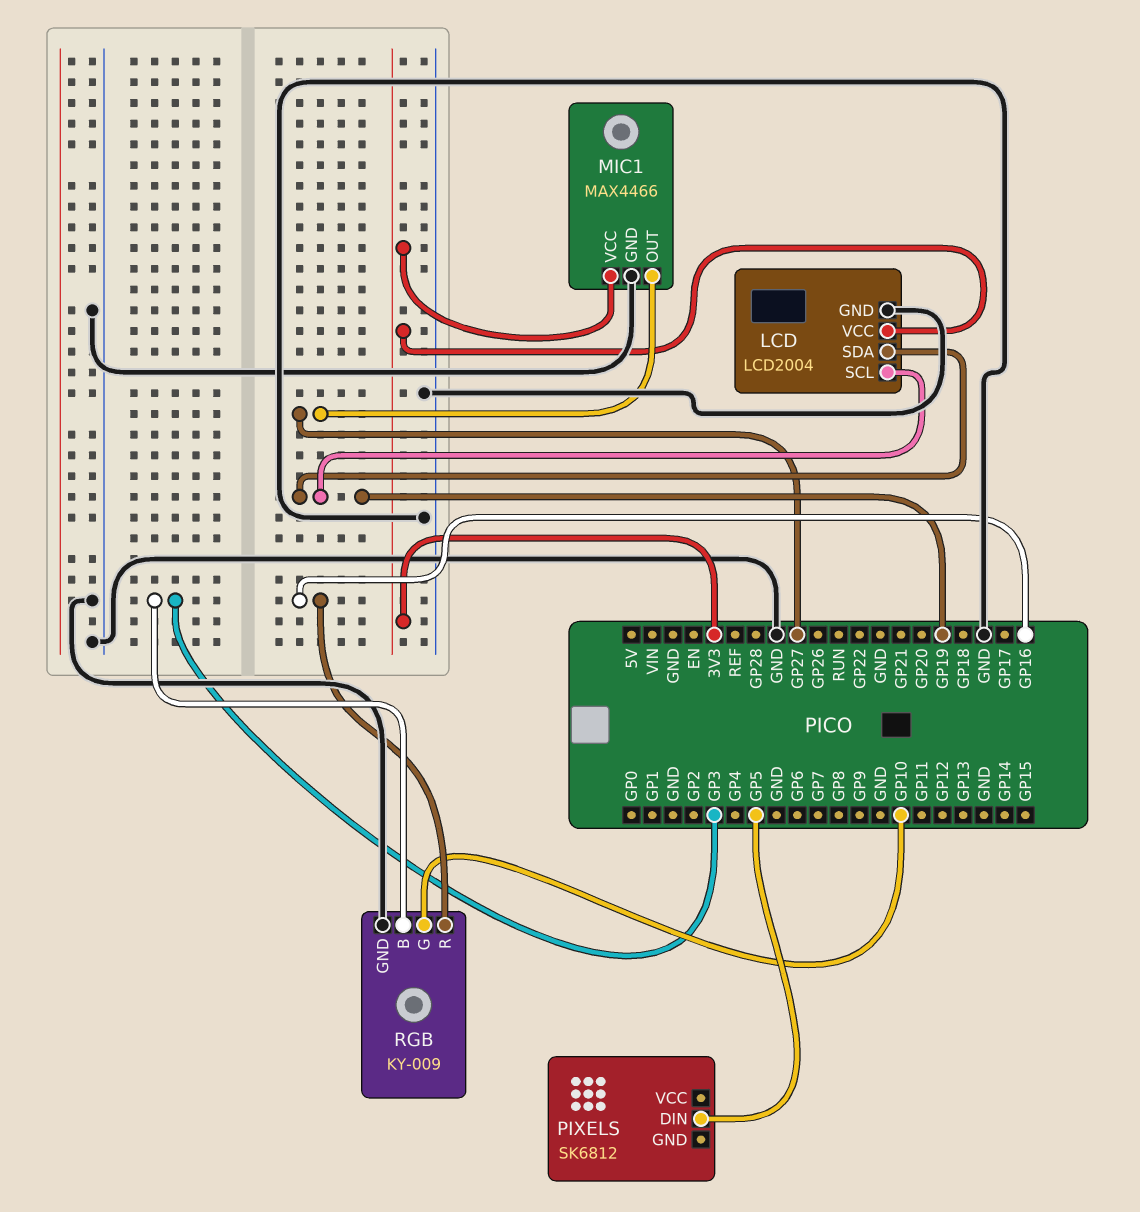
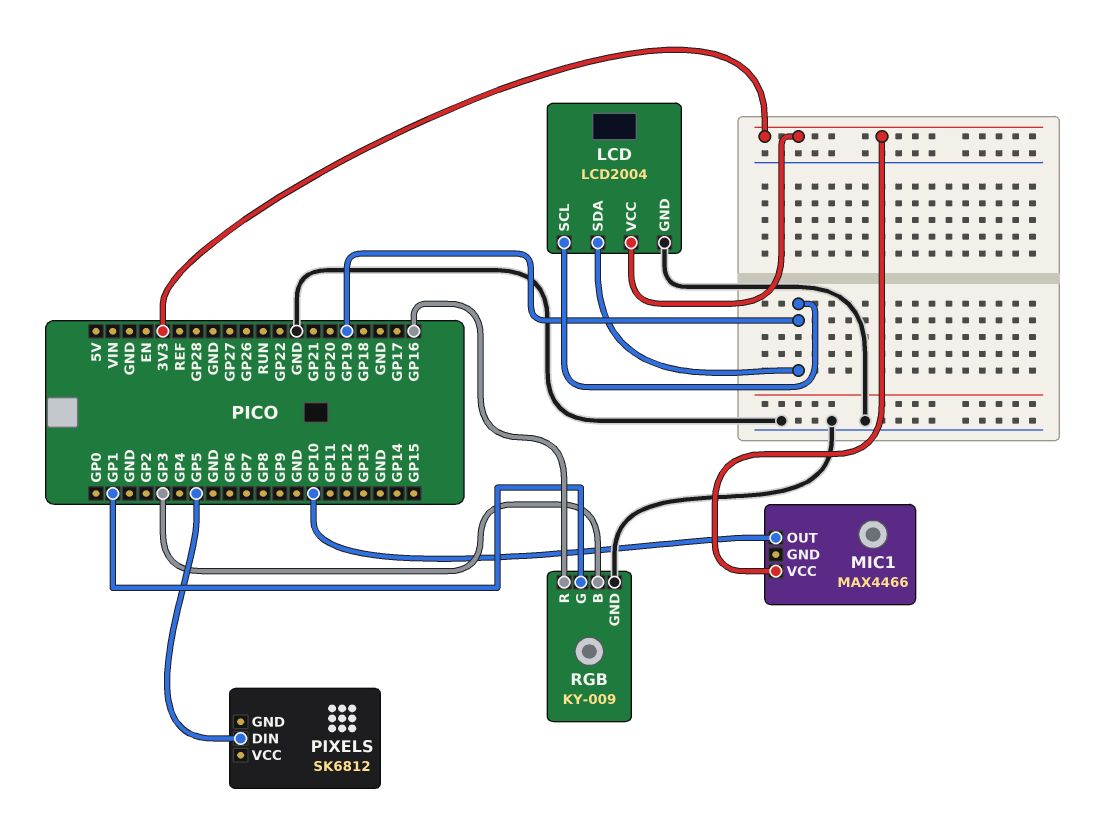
MIC1 pin GND: GND -> none
MIC1 pin OUT: GP27 -> GP10
RGB pin G: GP10 -> GP1

